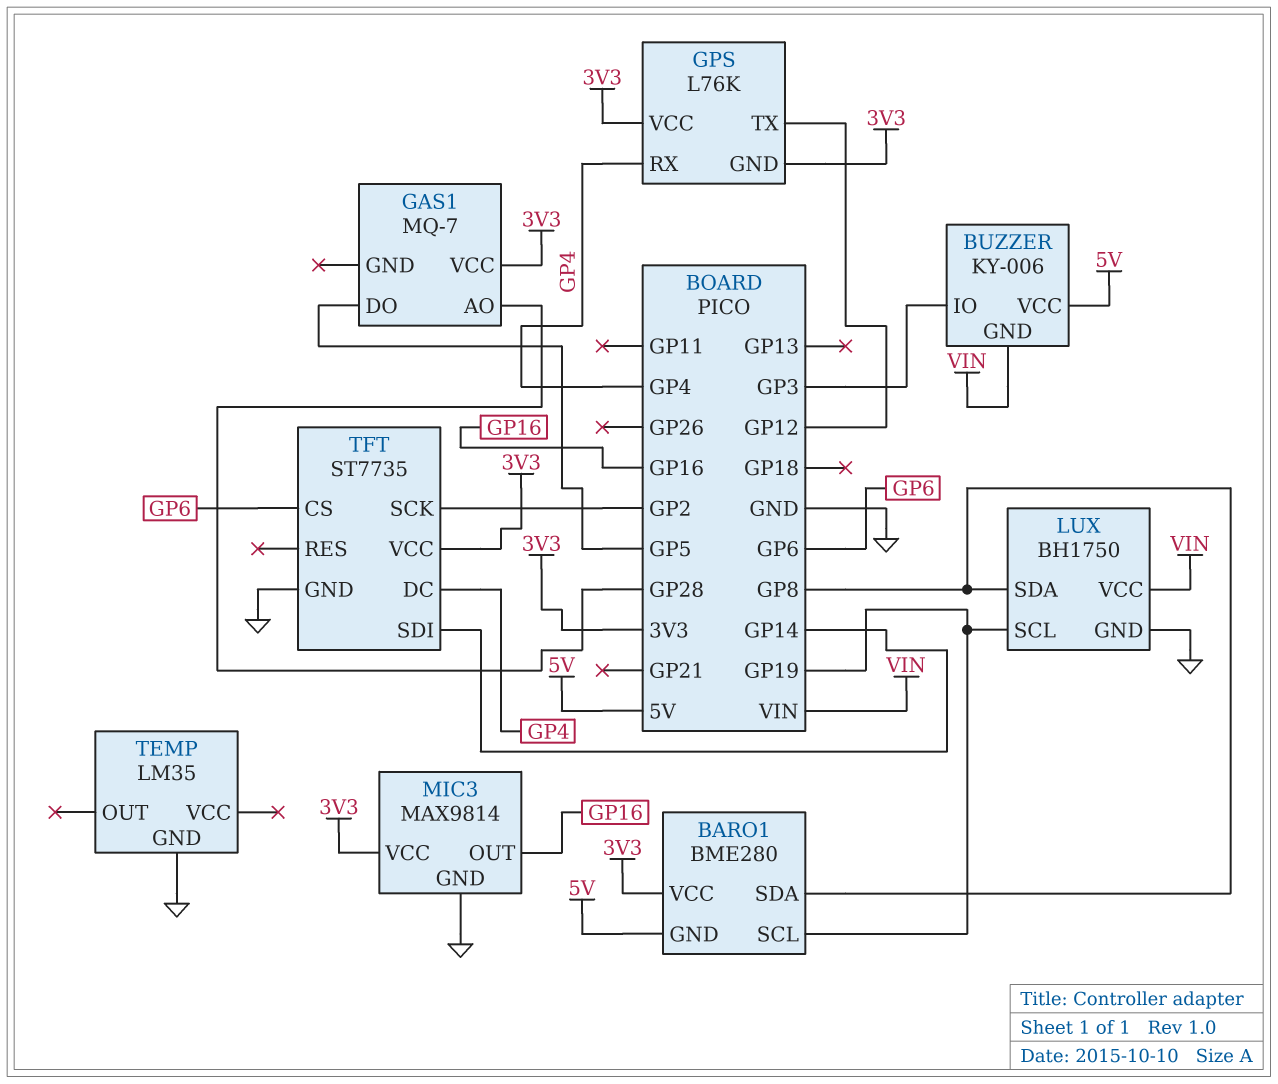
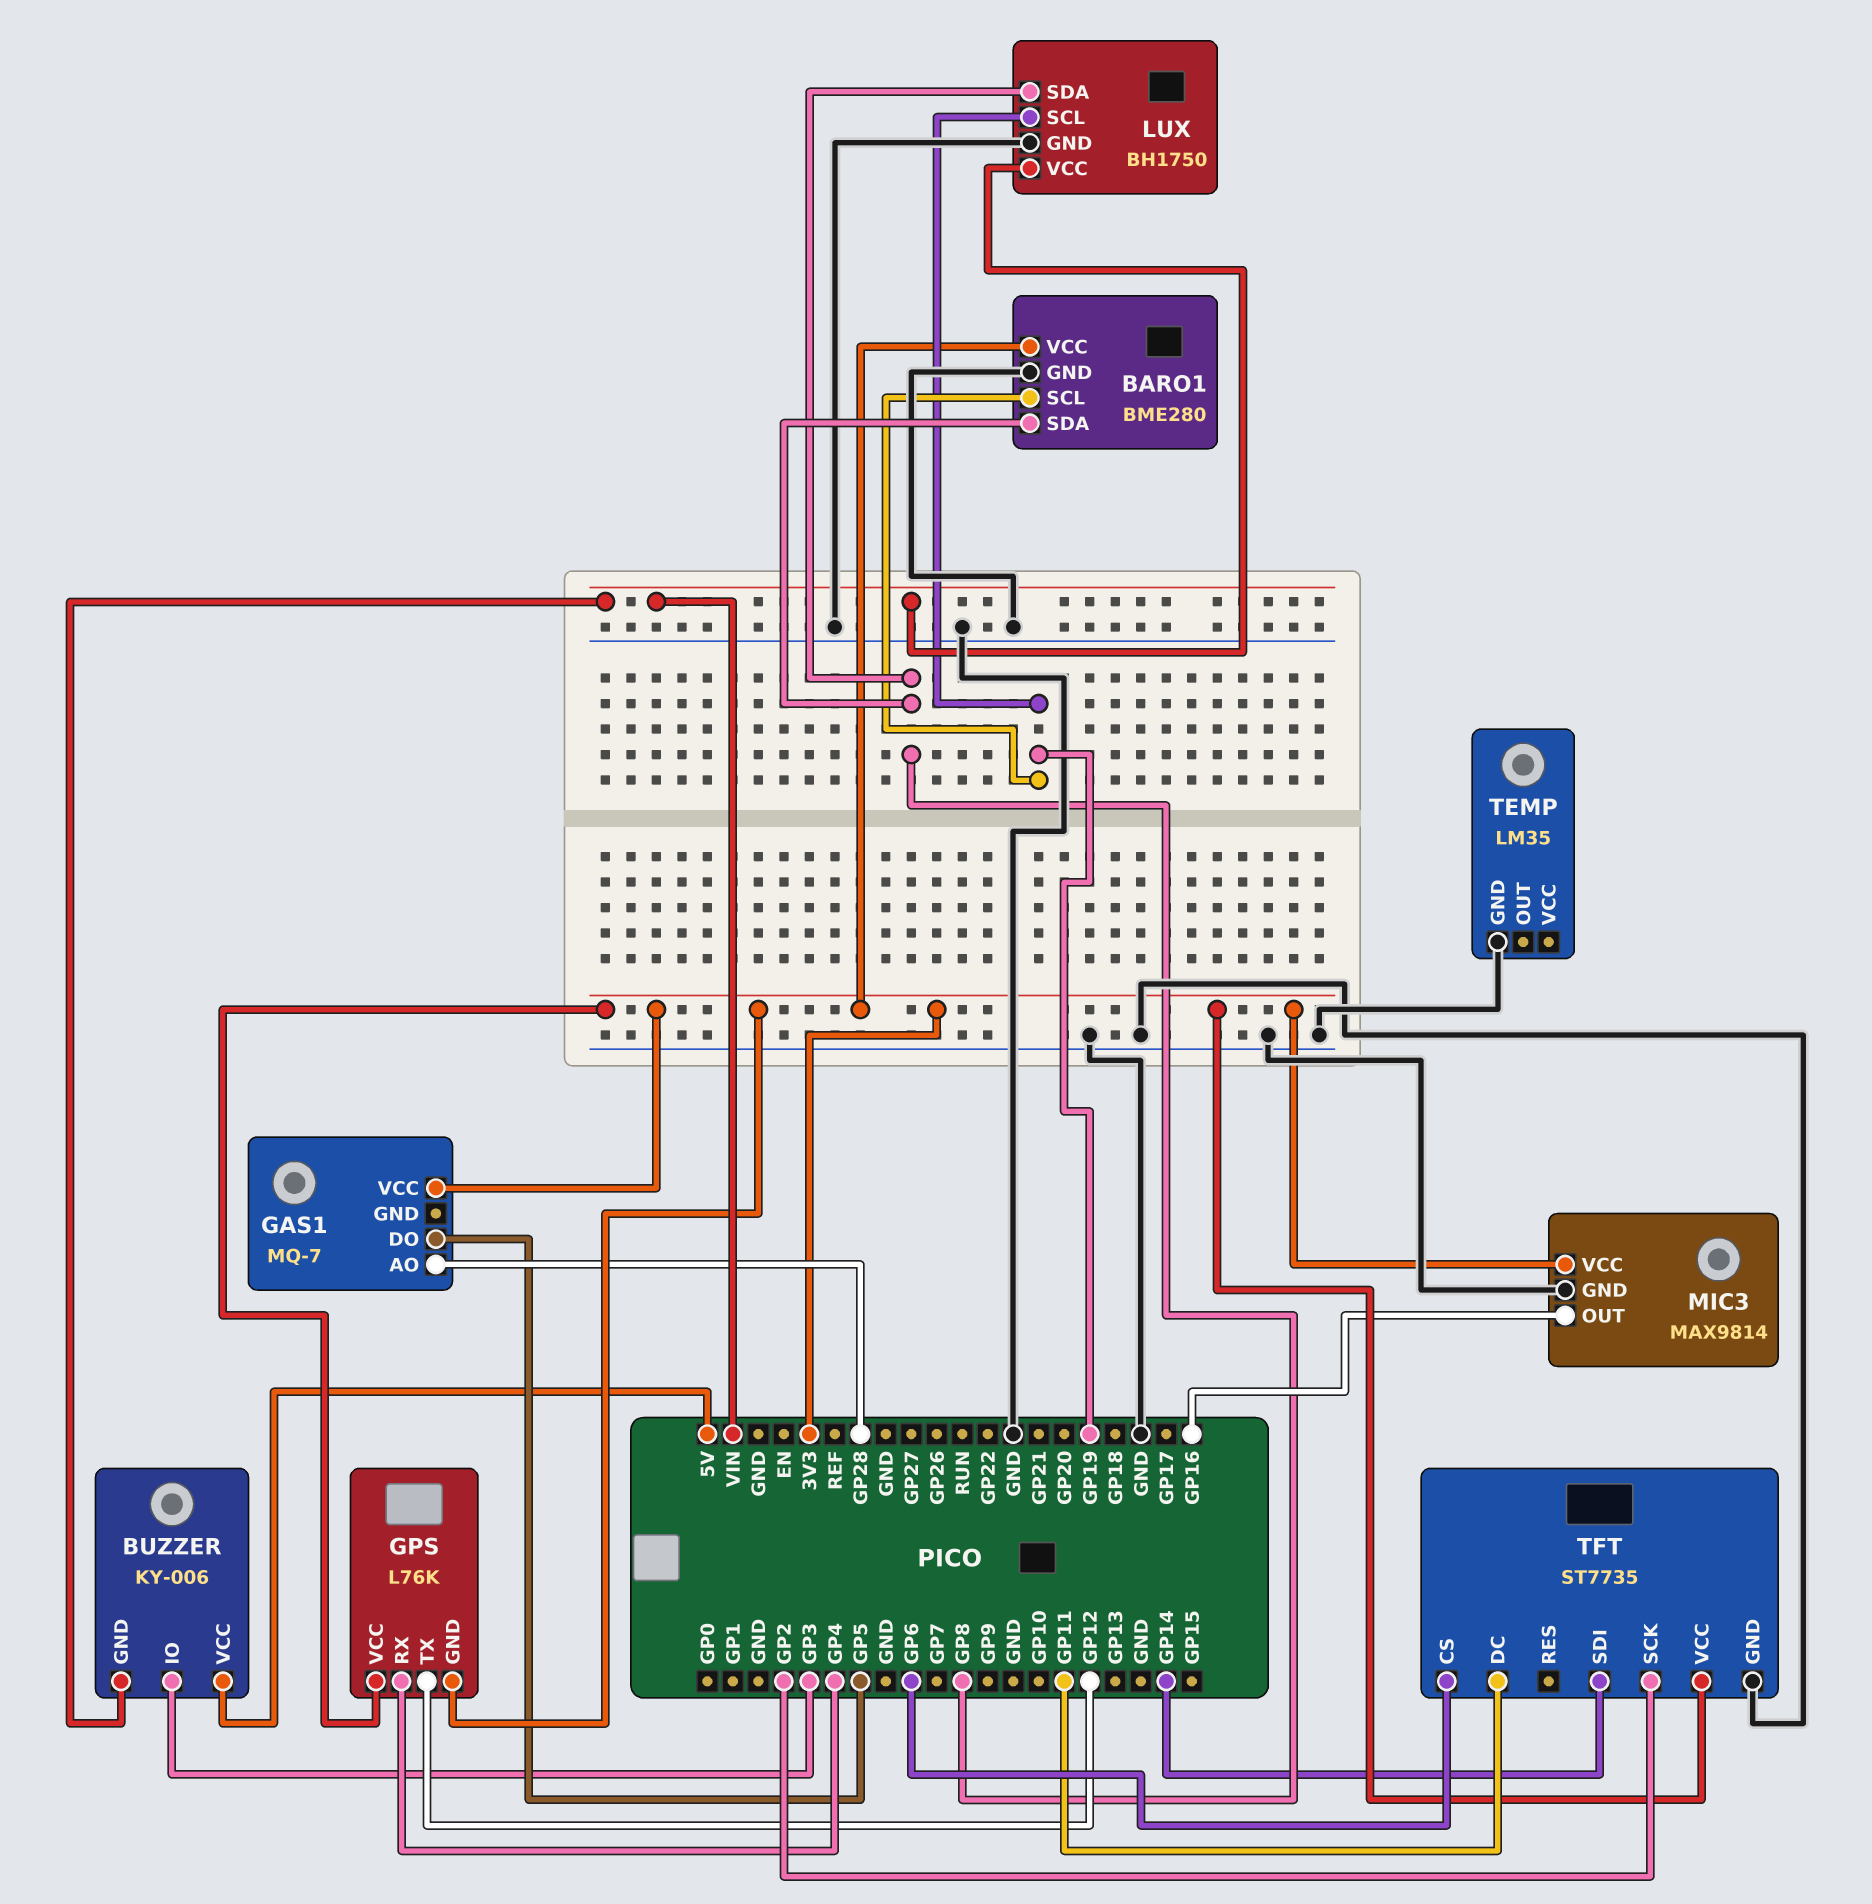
BARO1 pin GND: 5V -> GND
TFT pin DC: GP4 -> GP11

